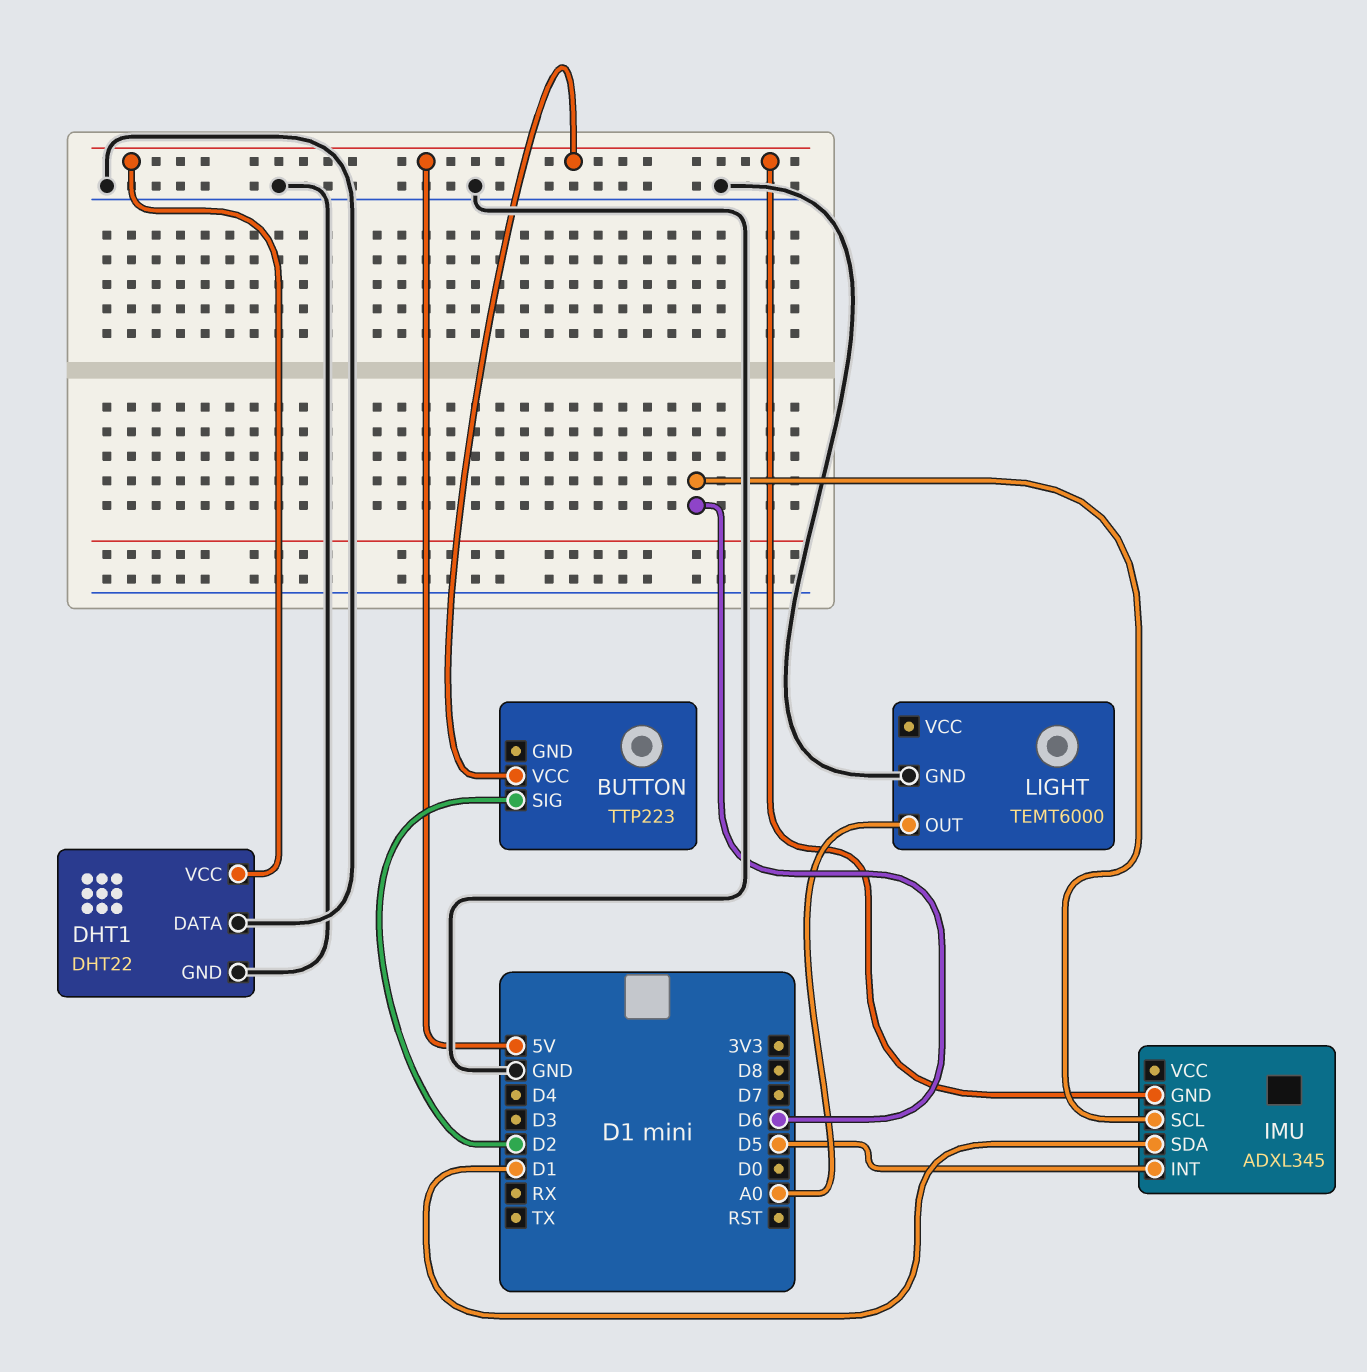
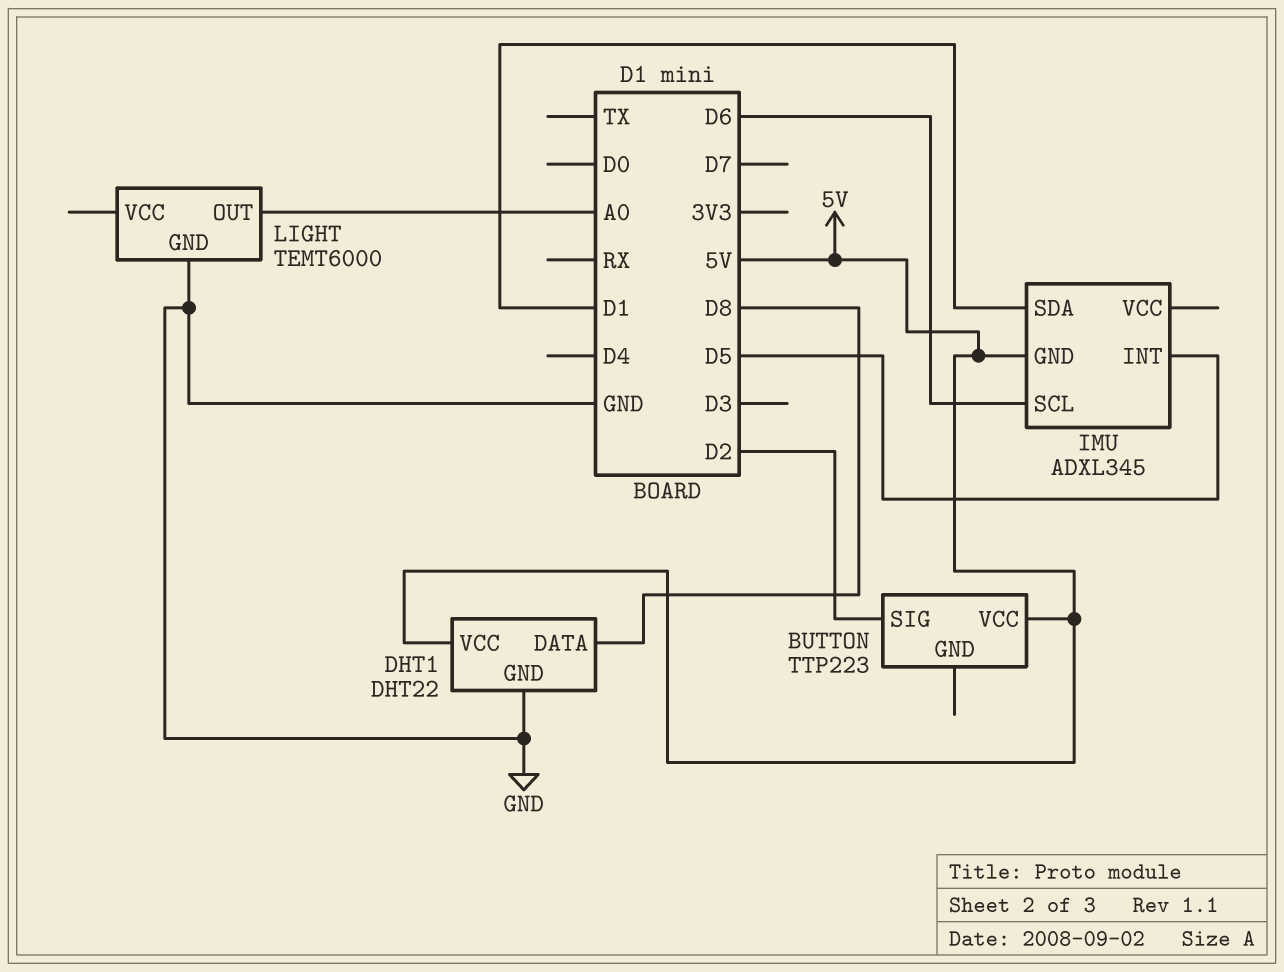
DHT1 pin DATA: GND -> D8

